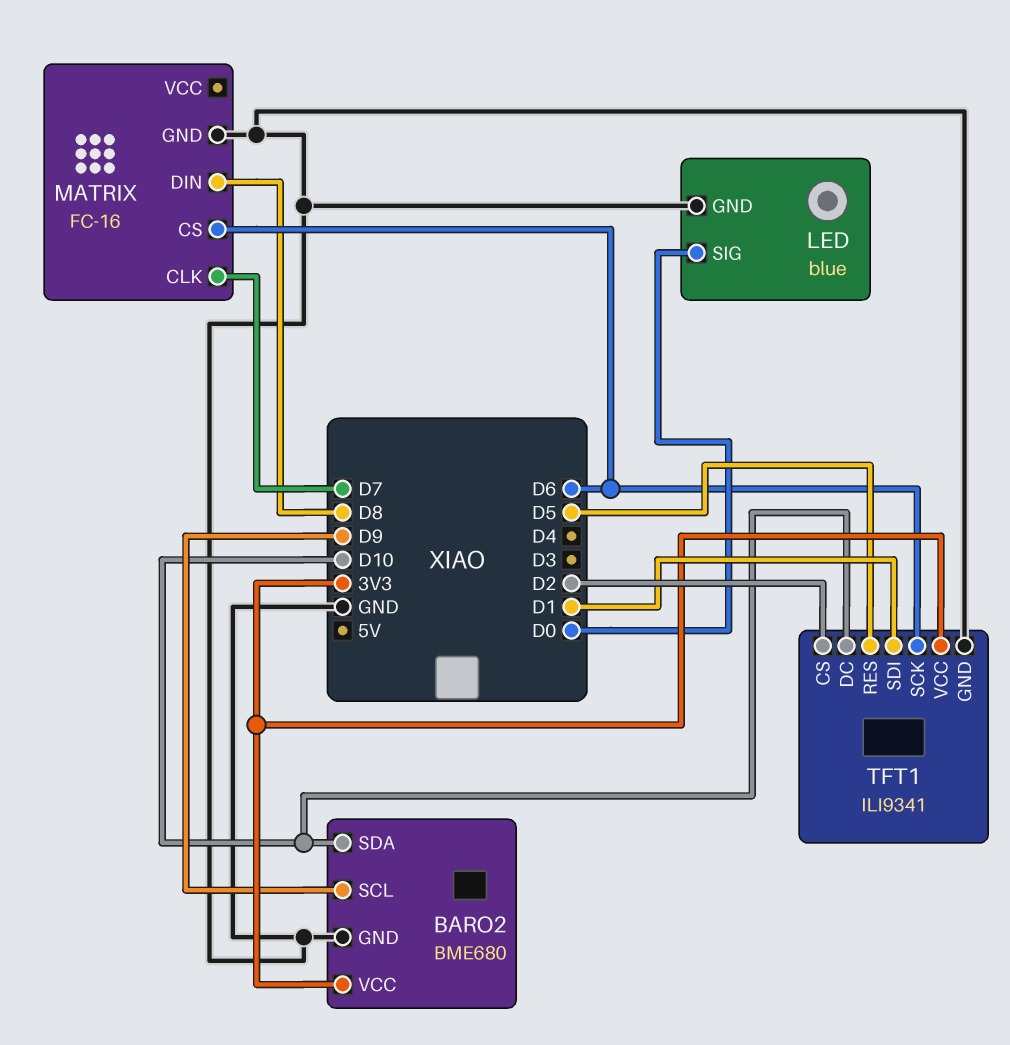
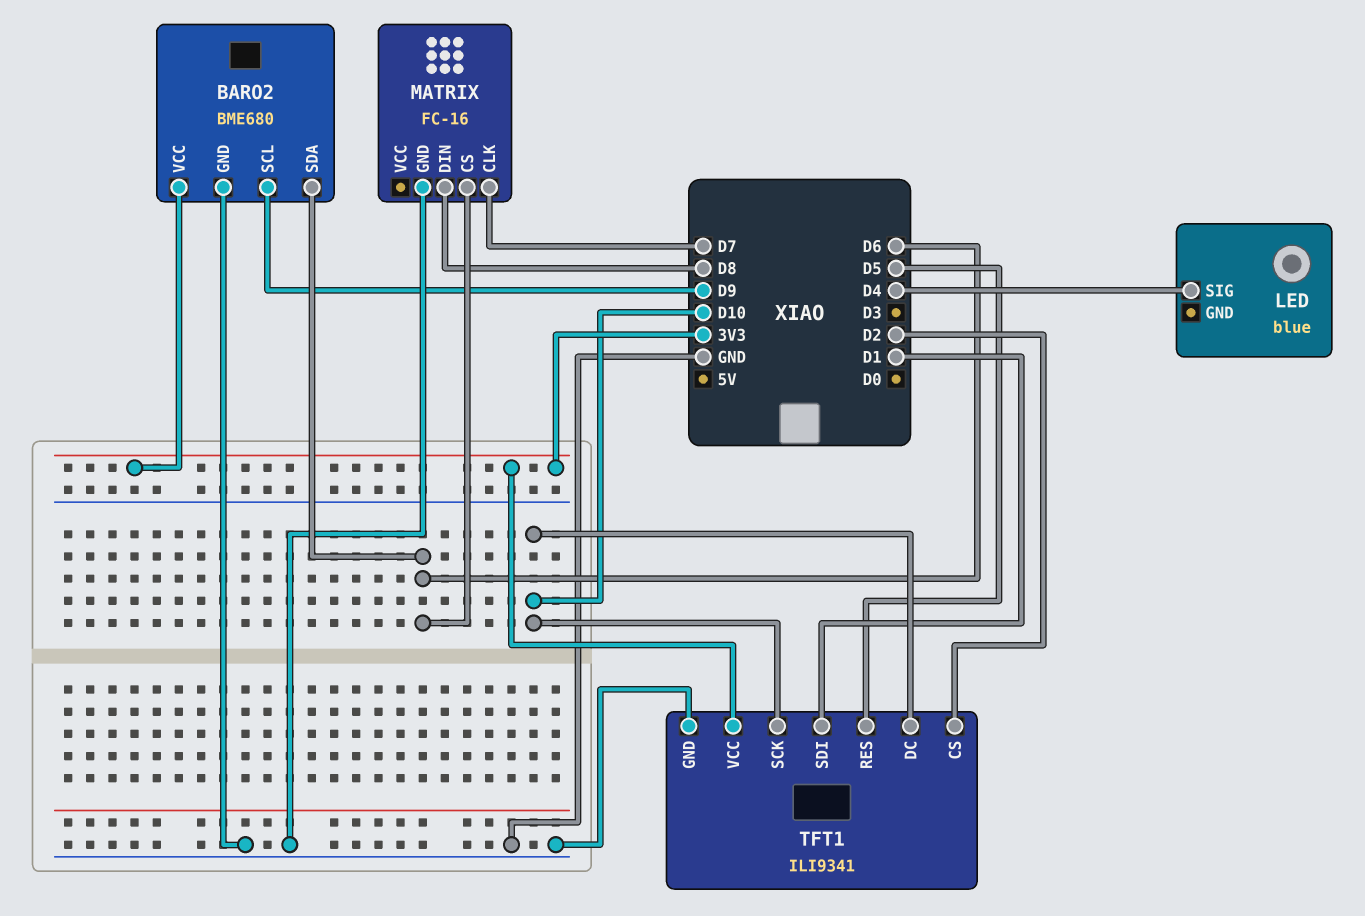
BARO2 pin SDA: D10 -> D6
LED pin GND: GND -> none
LED pin SIG: D0 -> D4
TFT1 pin SCK: D6 -> D10

